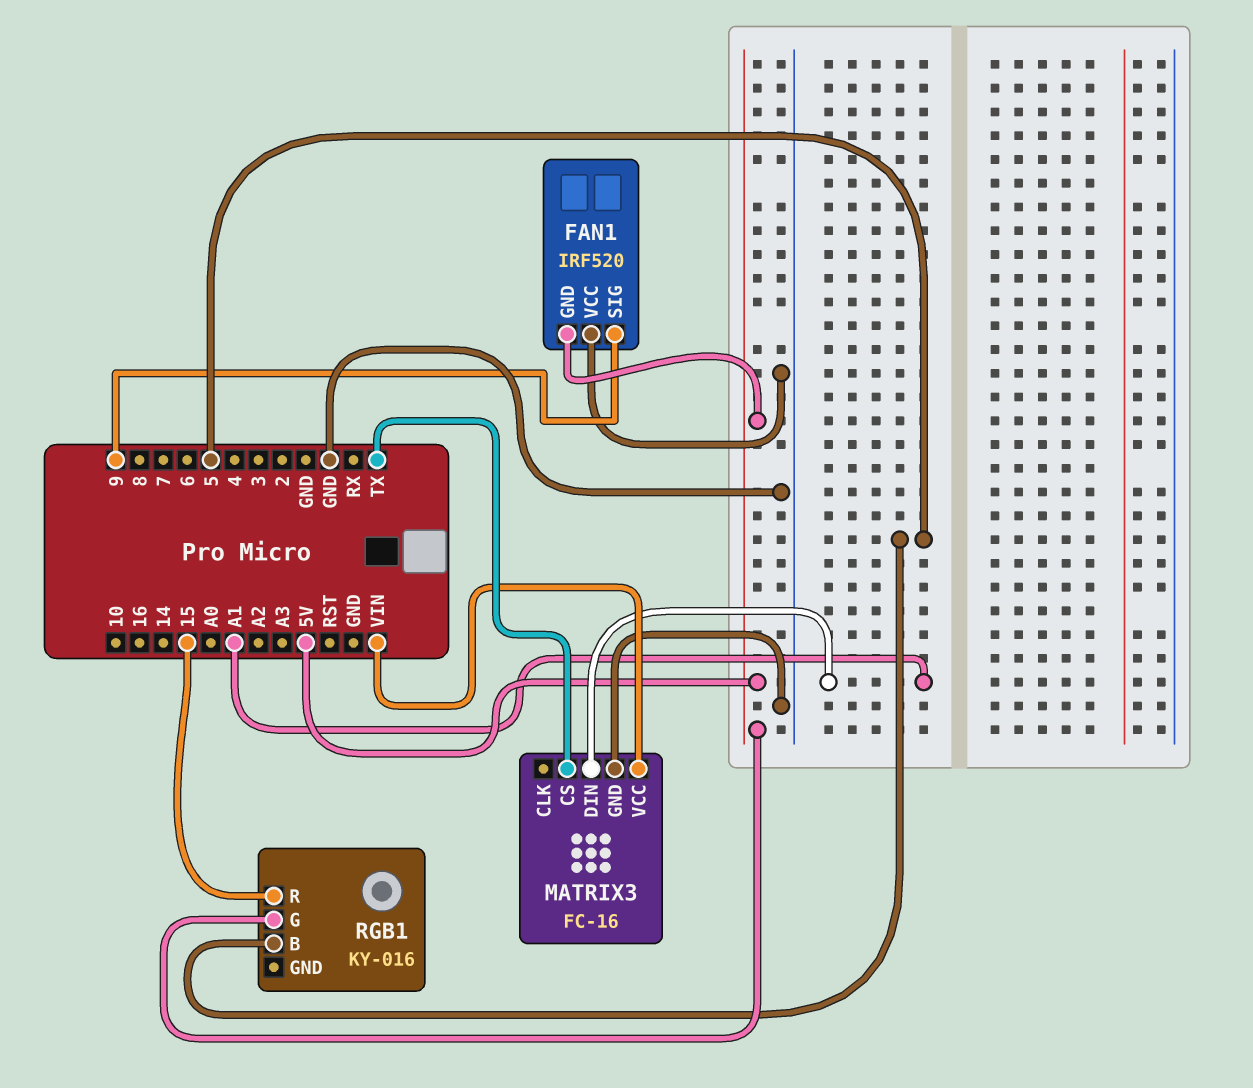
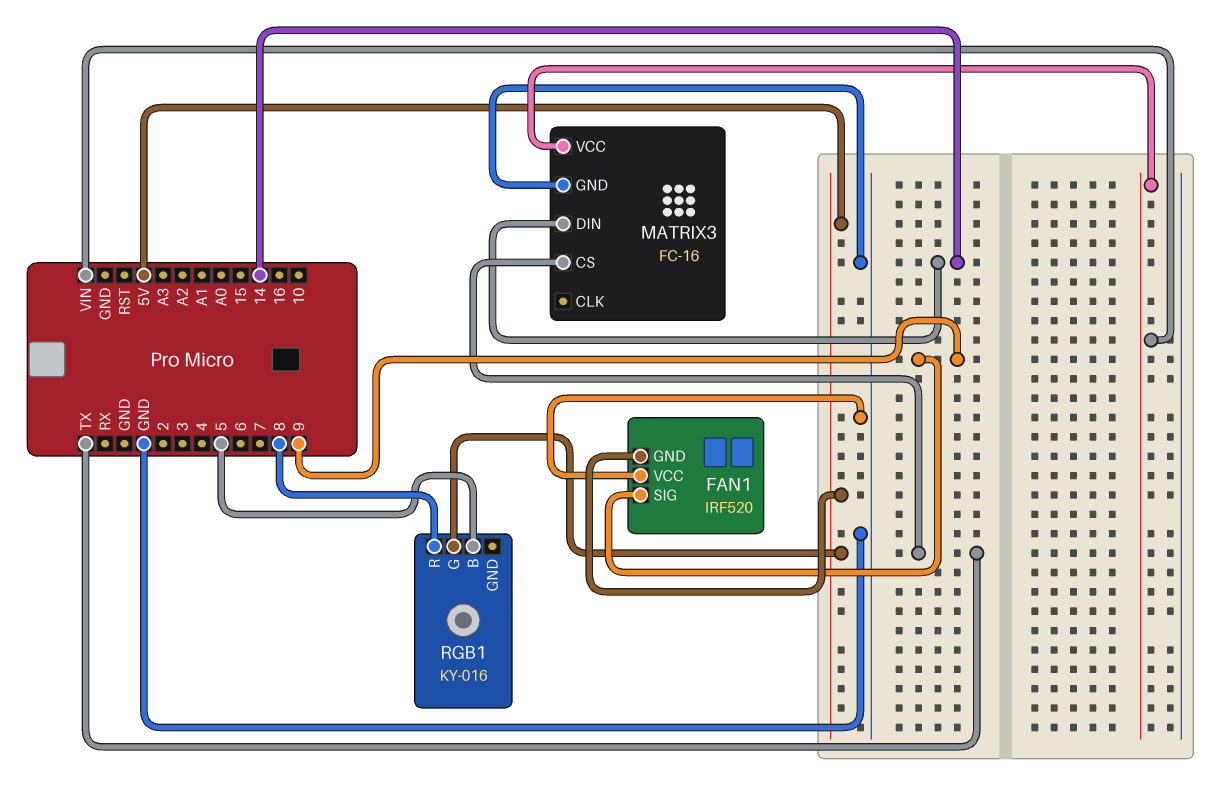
MATRIX3 pin DIN: A1 -> 14
RGB1 pin R: 15 -> 8

